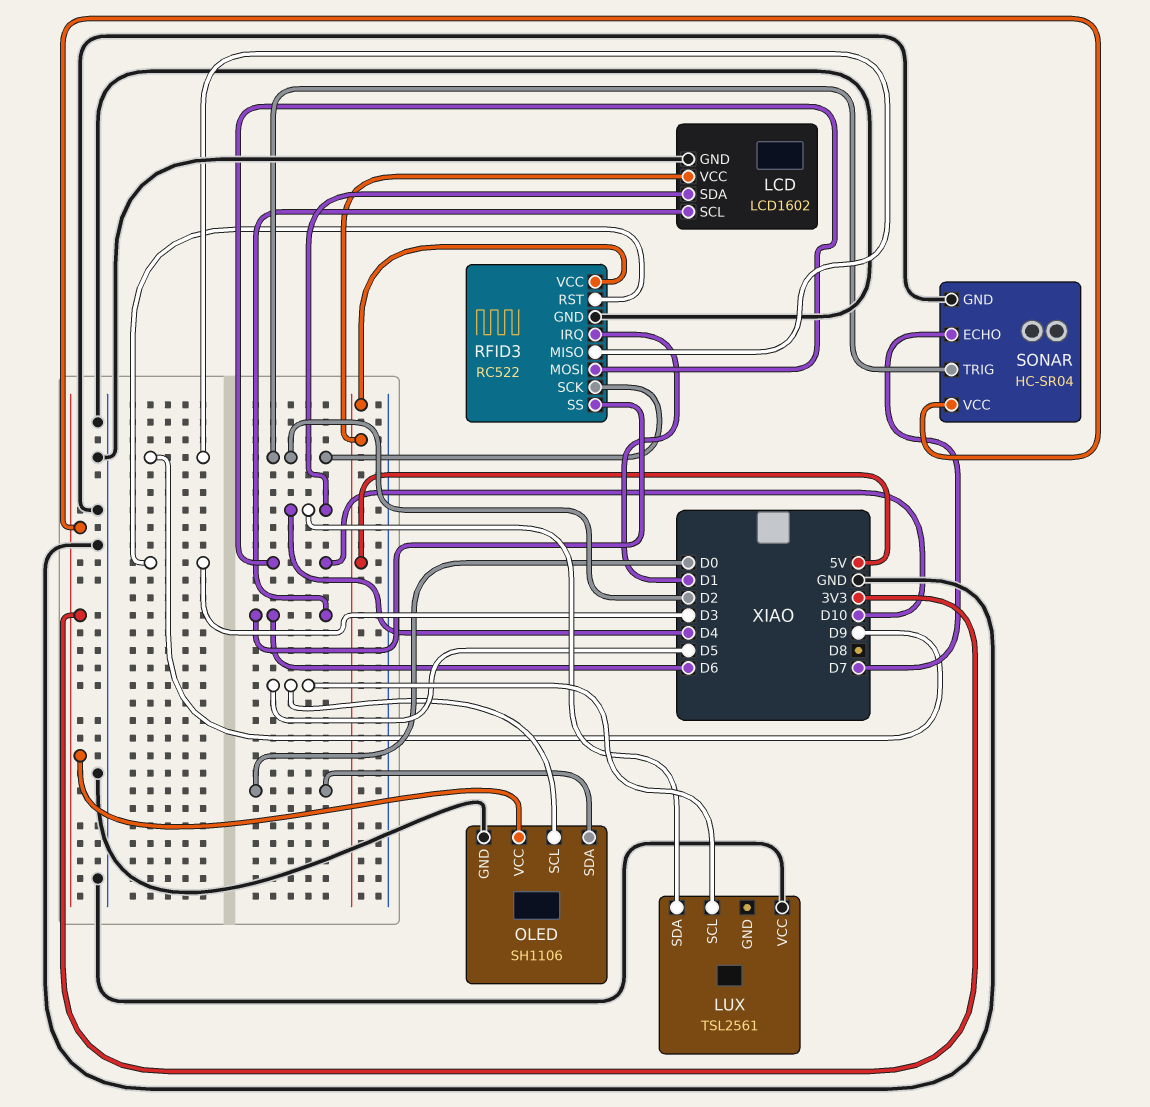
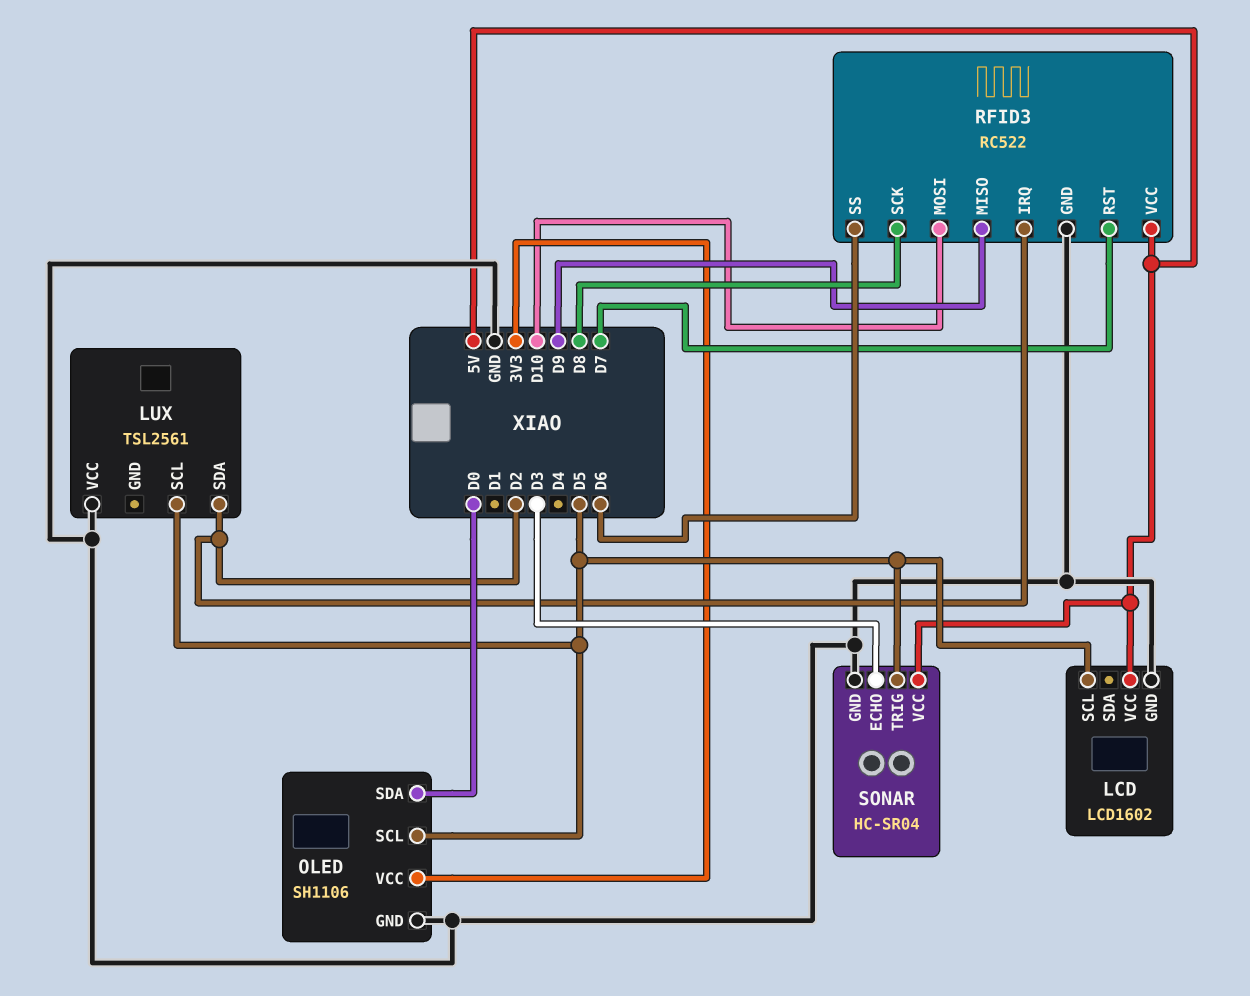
LCD pin SCL: D6 -> D5
LCD pin SDA: D4 -> none
LUX pin SDA: D4 -> D2
RFID3 pin IRQ: D1 -> D2
RFID3 pin RST: D3 -> D7
RFID3 pin SCK: D2 -> D8
SONAR pin ECHO: D7 -> D3
SONAR pin TRIG: D2 -> D5
SONAR pin VCC: 3V3 -> 5V

